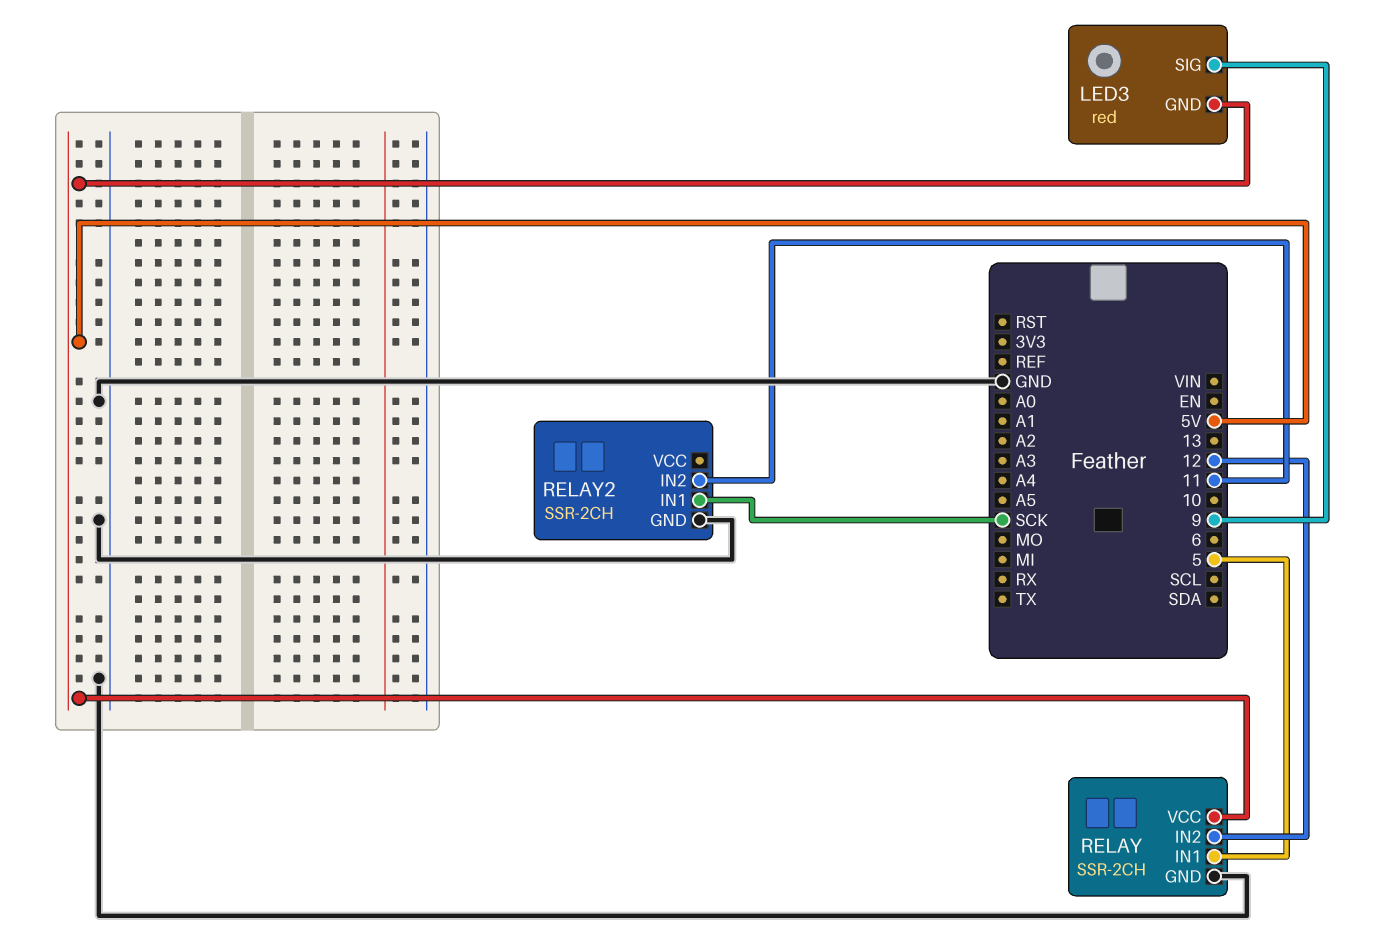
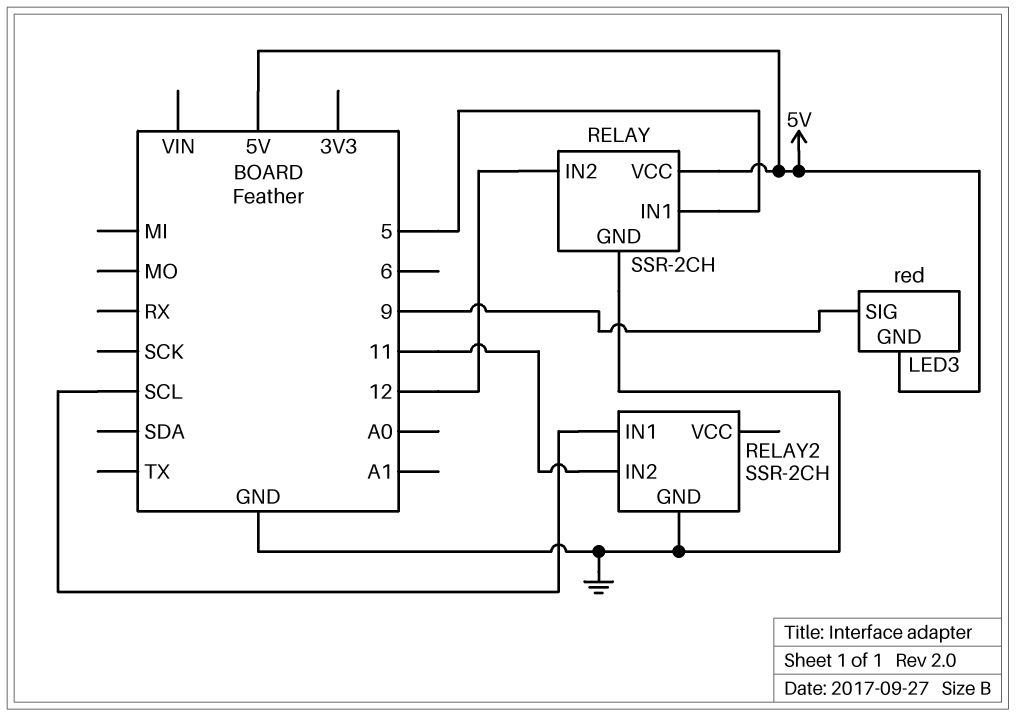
RELAY2 pin IN1: SCK -> SCL

